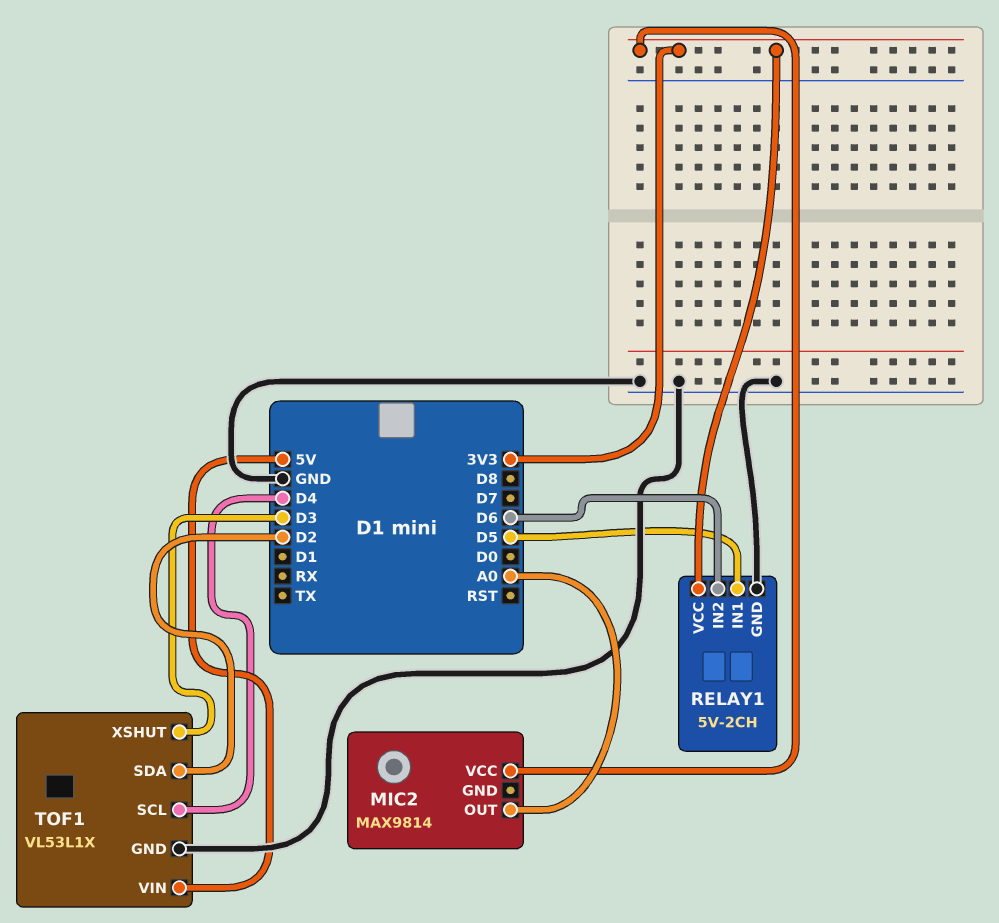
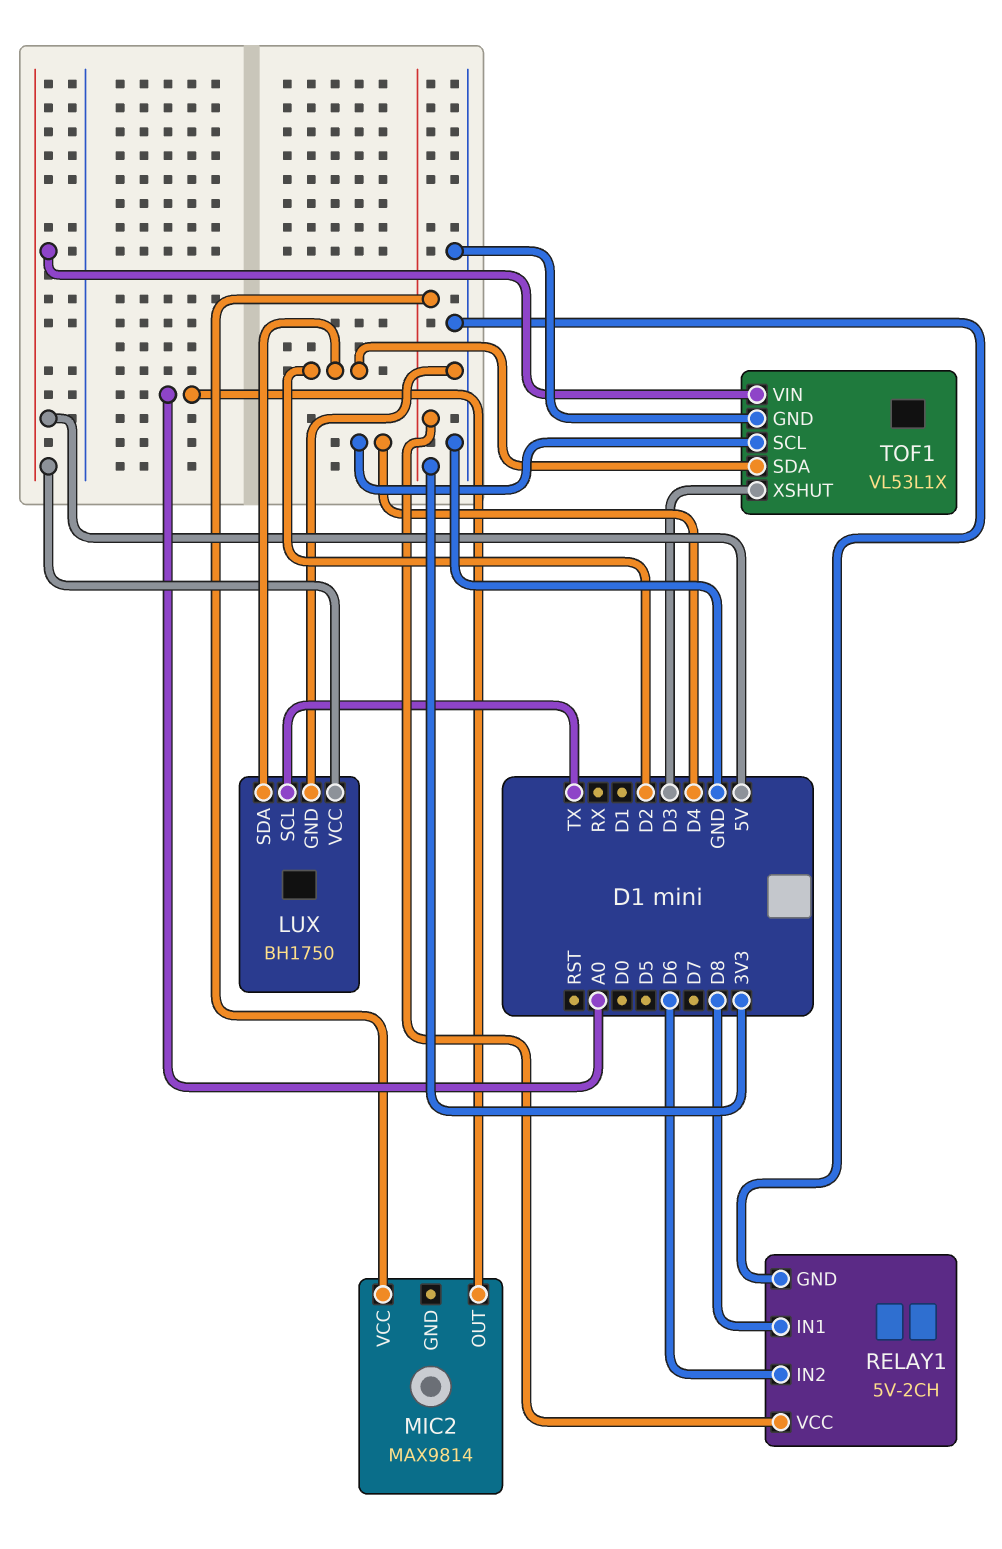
LUX: none -> BH1750
LUX pin GND: none -> GND
LUX pin SCL: none -> TX
LUX pin SDA: none -> D2
LUX pin VCC: none -> 5V
RELAY1 pin IN1: D5 -> D8

